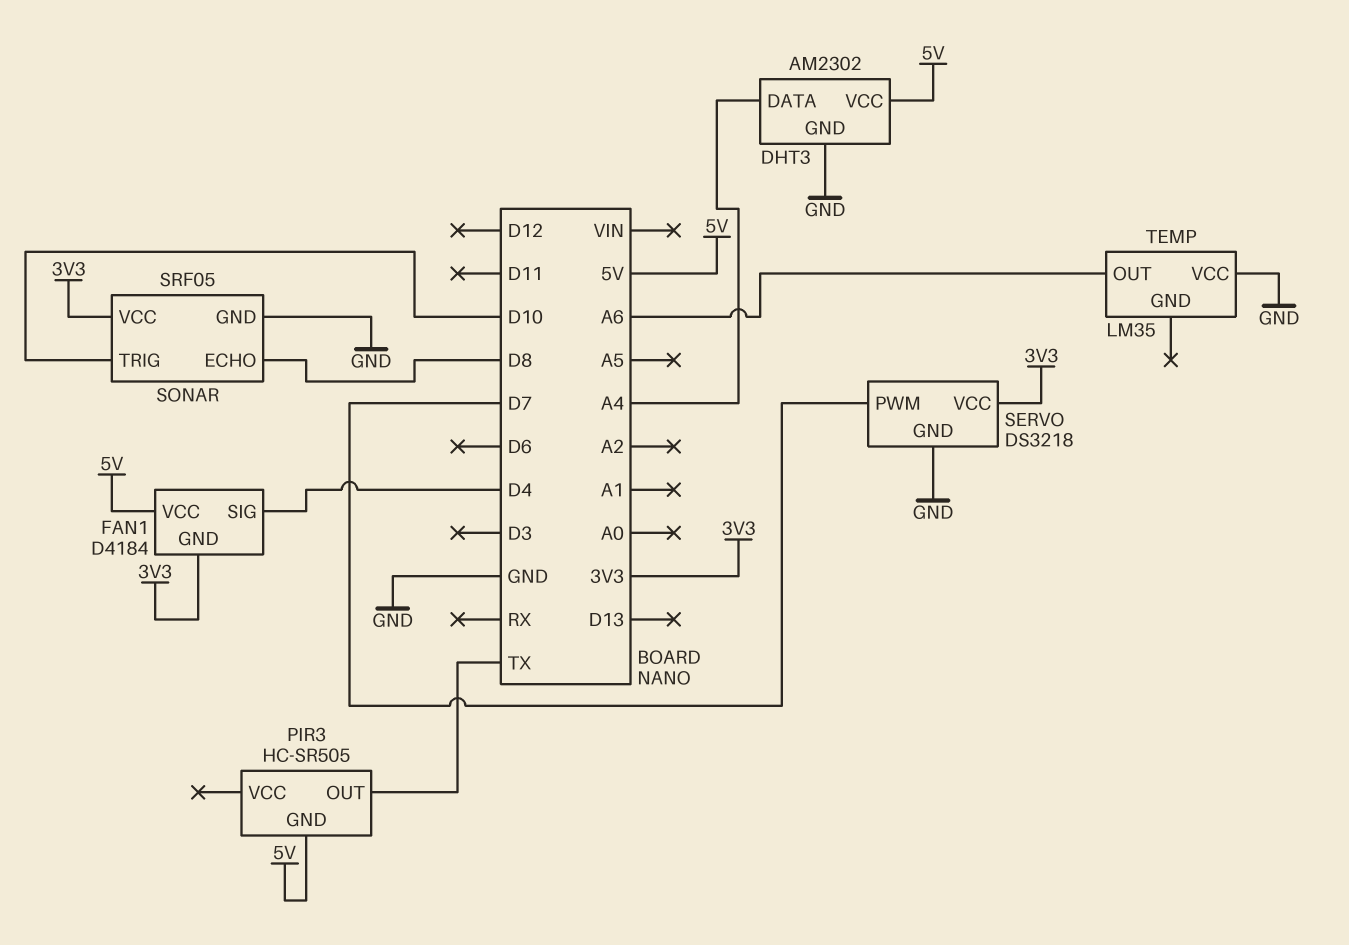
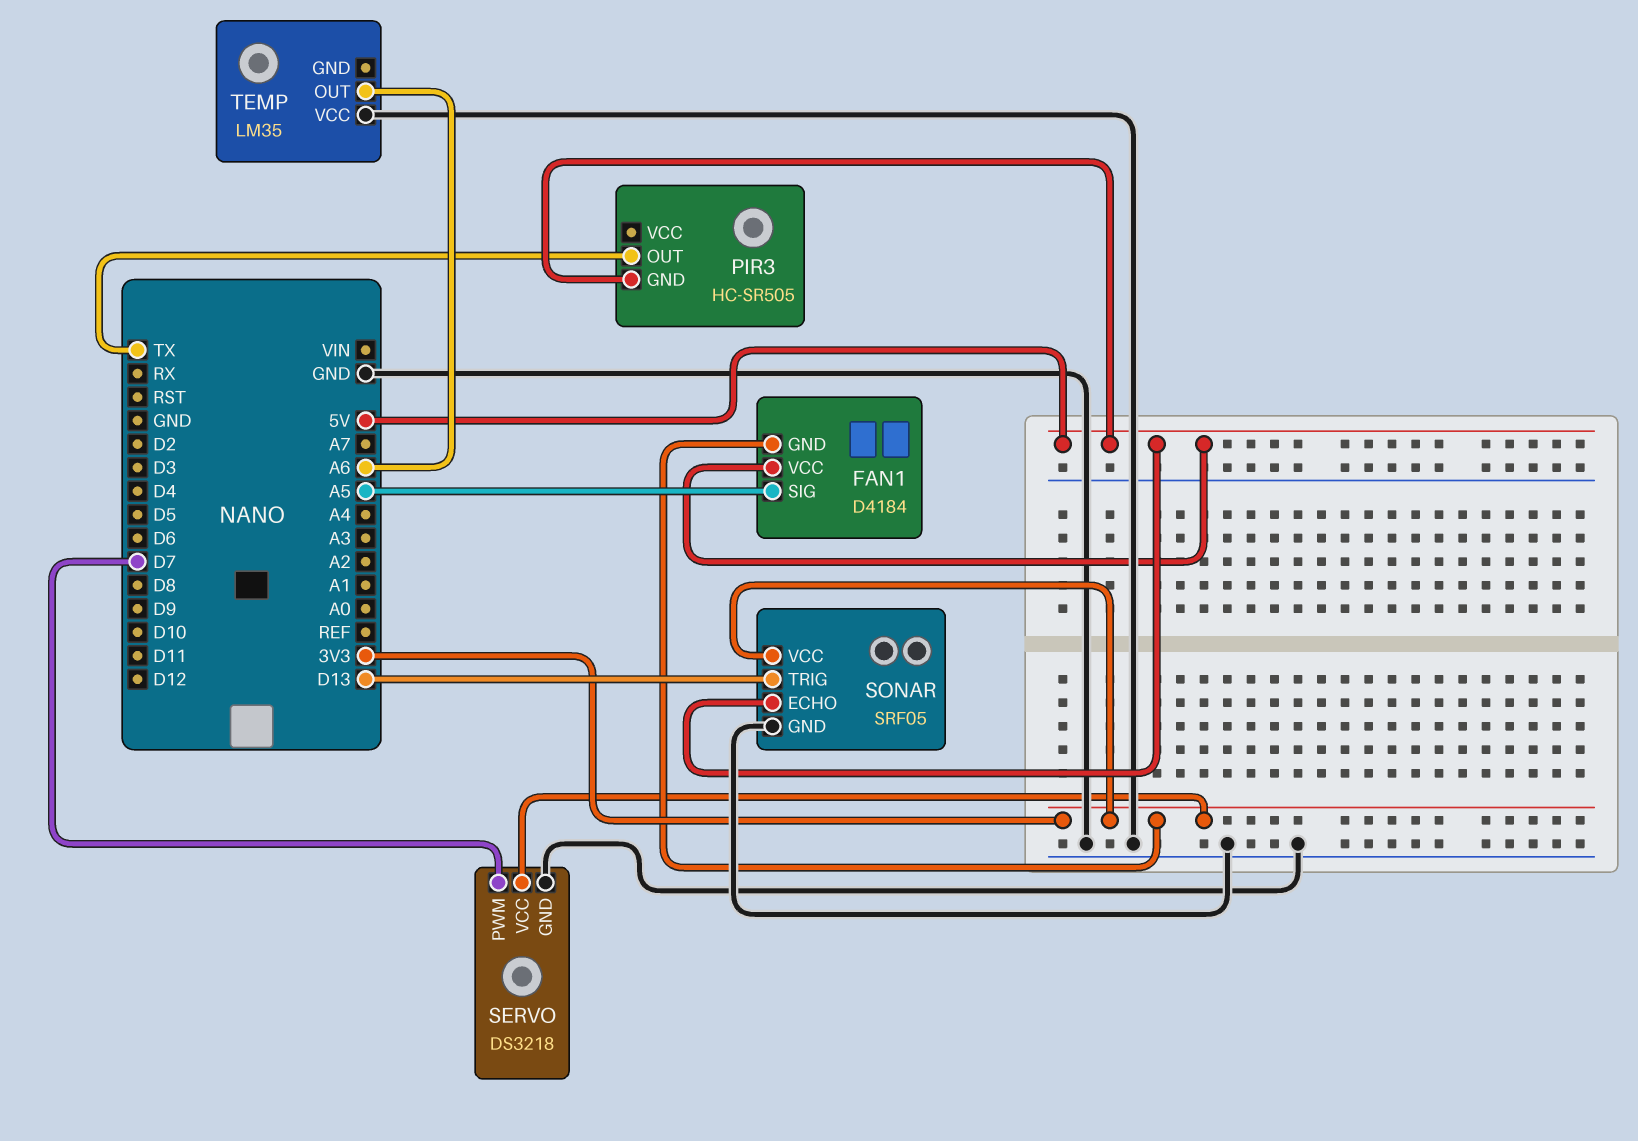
DHT3: AM2302 -> none
DHT3 pin DATA: A4 -> none
DHT3 pin GND: GND -> none
DHT3 pin VCC: 5V -> none
FAN1 pin SIG: D4 -> A5
SONAR pin ECHO: D8 -> 5V
SONAR pin TRIG: D10 -> D13

